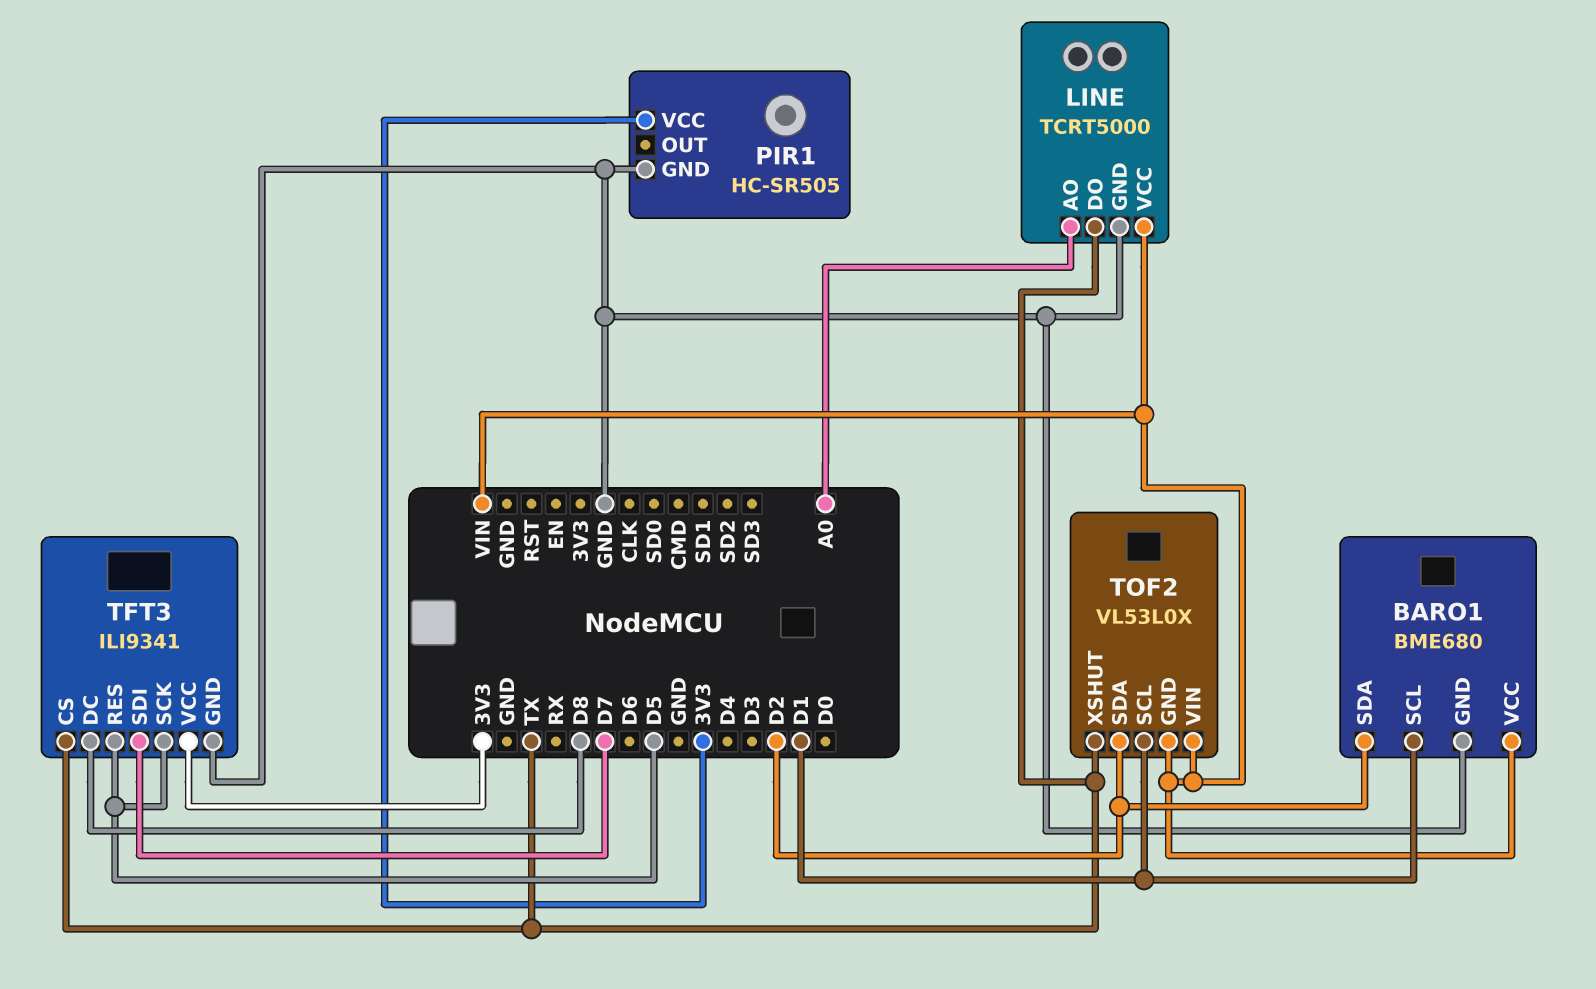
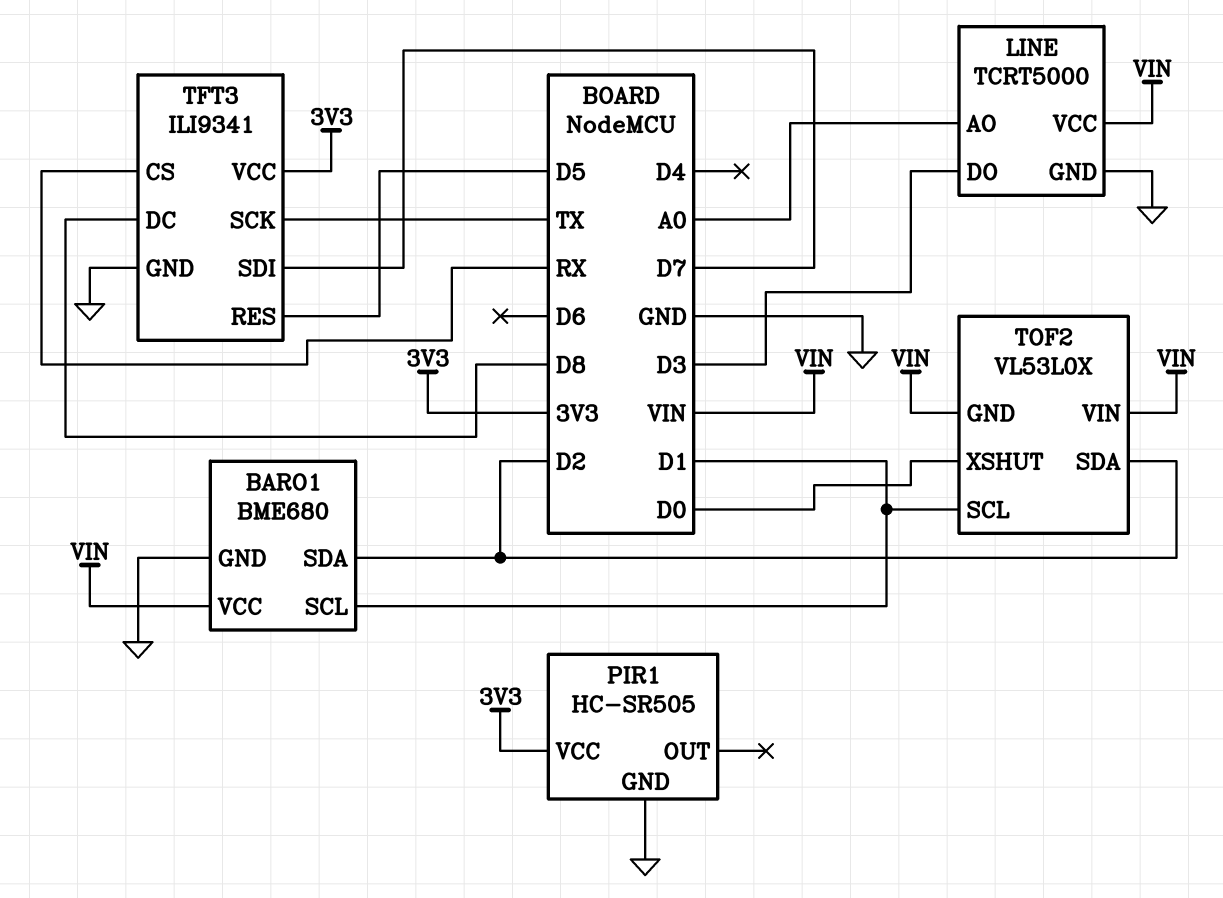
LINE pin DO: TX -> D3
TFT3 pin CS: TX -> RX
TFT3 pin SCK: D5 -> TX
TOF2 pin XSHUT: TX -> D0

